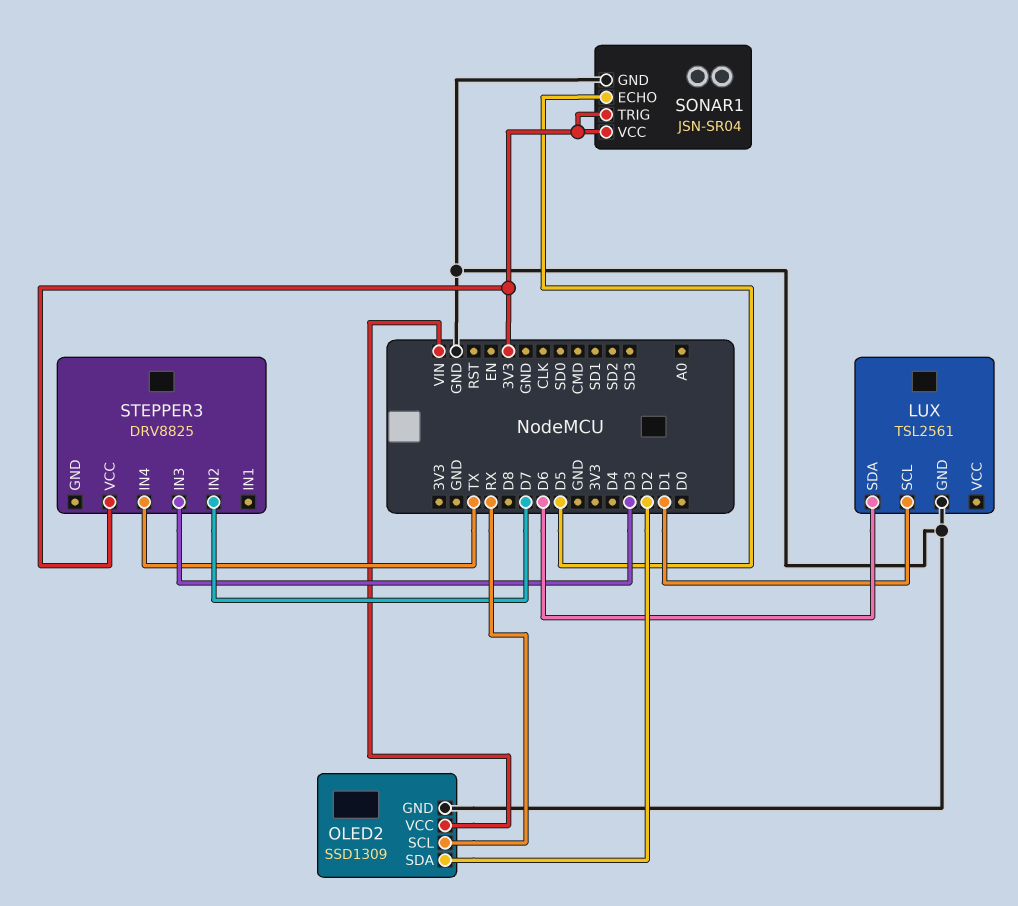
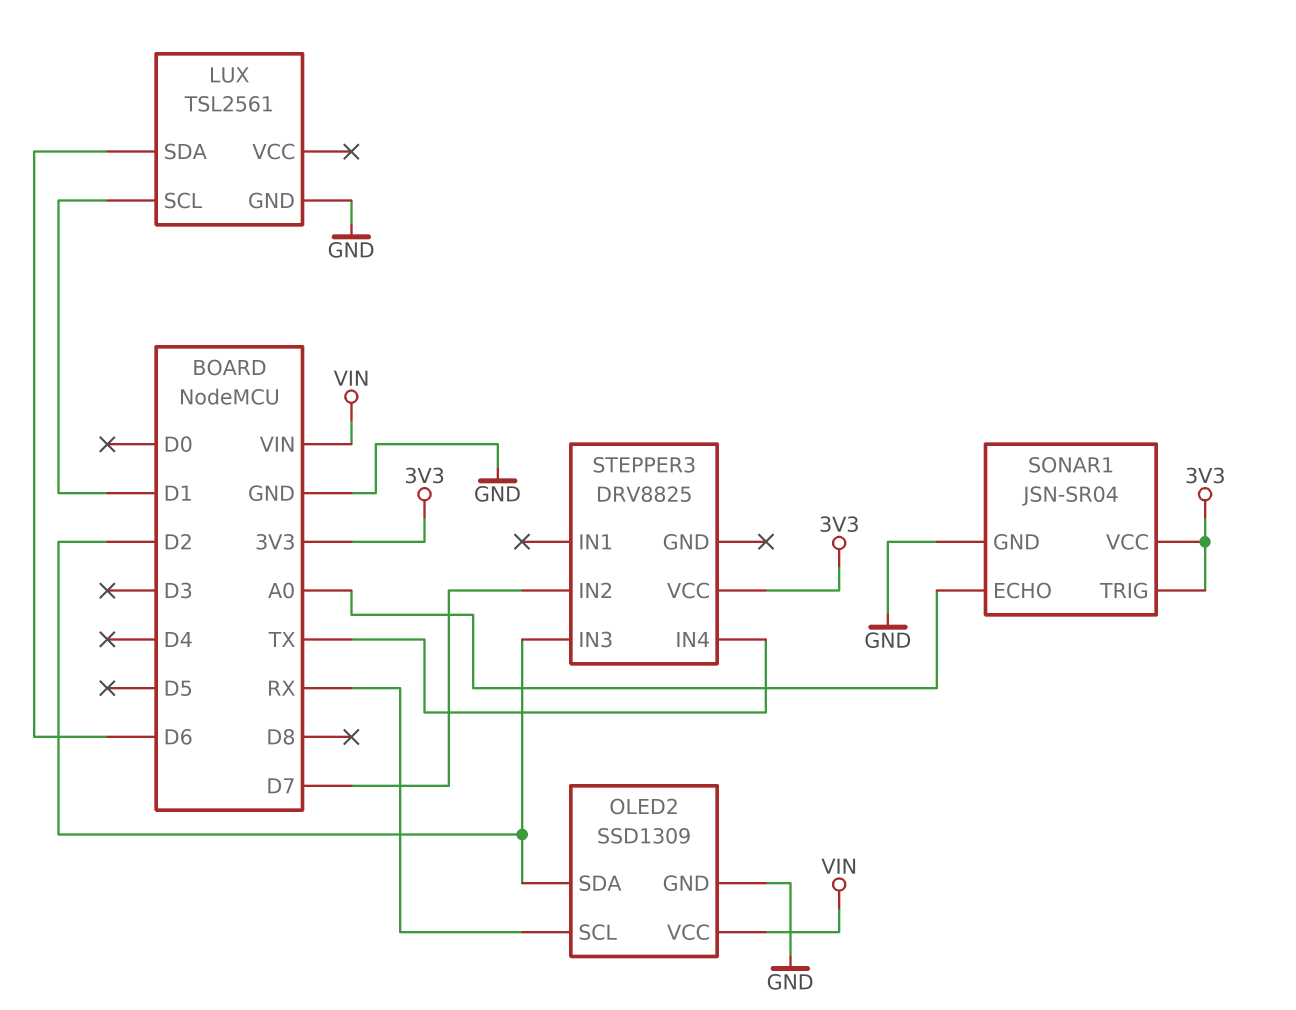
SONAR1 pin ECHO: D5 -> A0
STEPPER3 pin IN3: D3 -> D2

